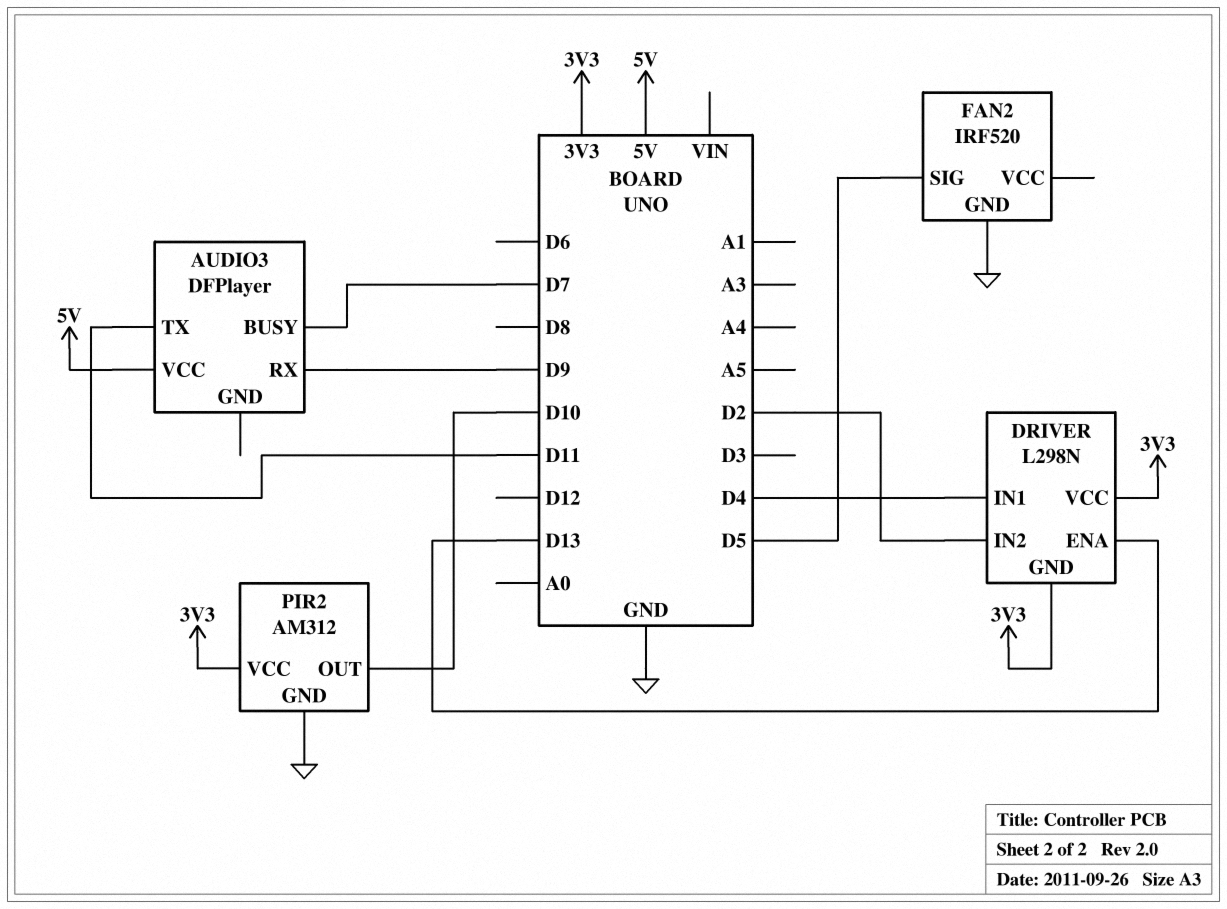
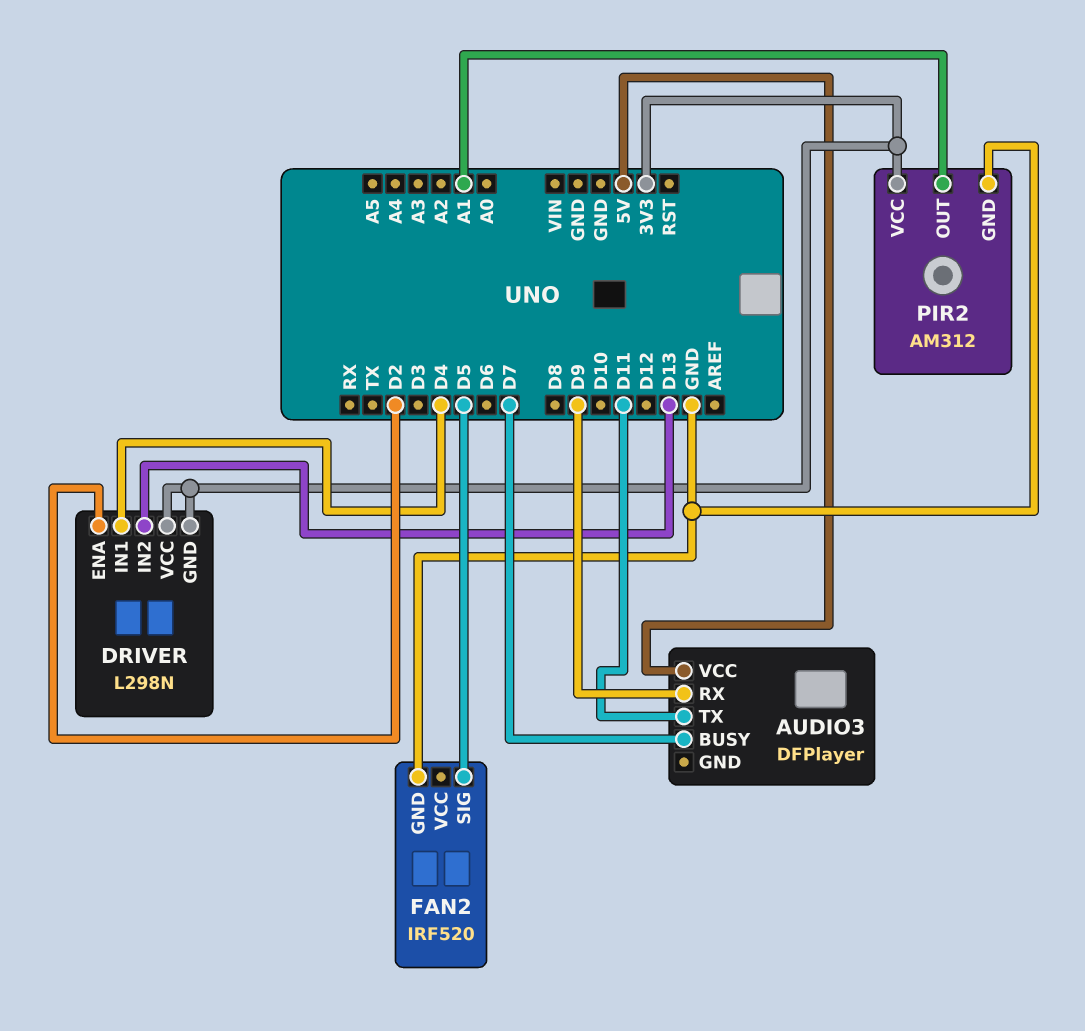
DRIVER pin ENA: D13 -> D2
DRIVER pin IN2: D2 -> D13
PIR2 pin OUT: D10 -> A1

